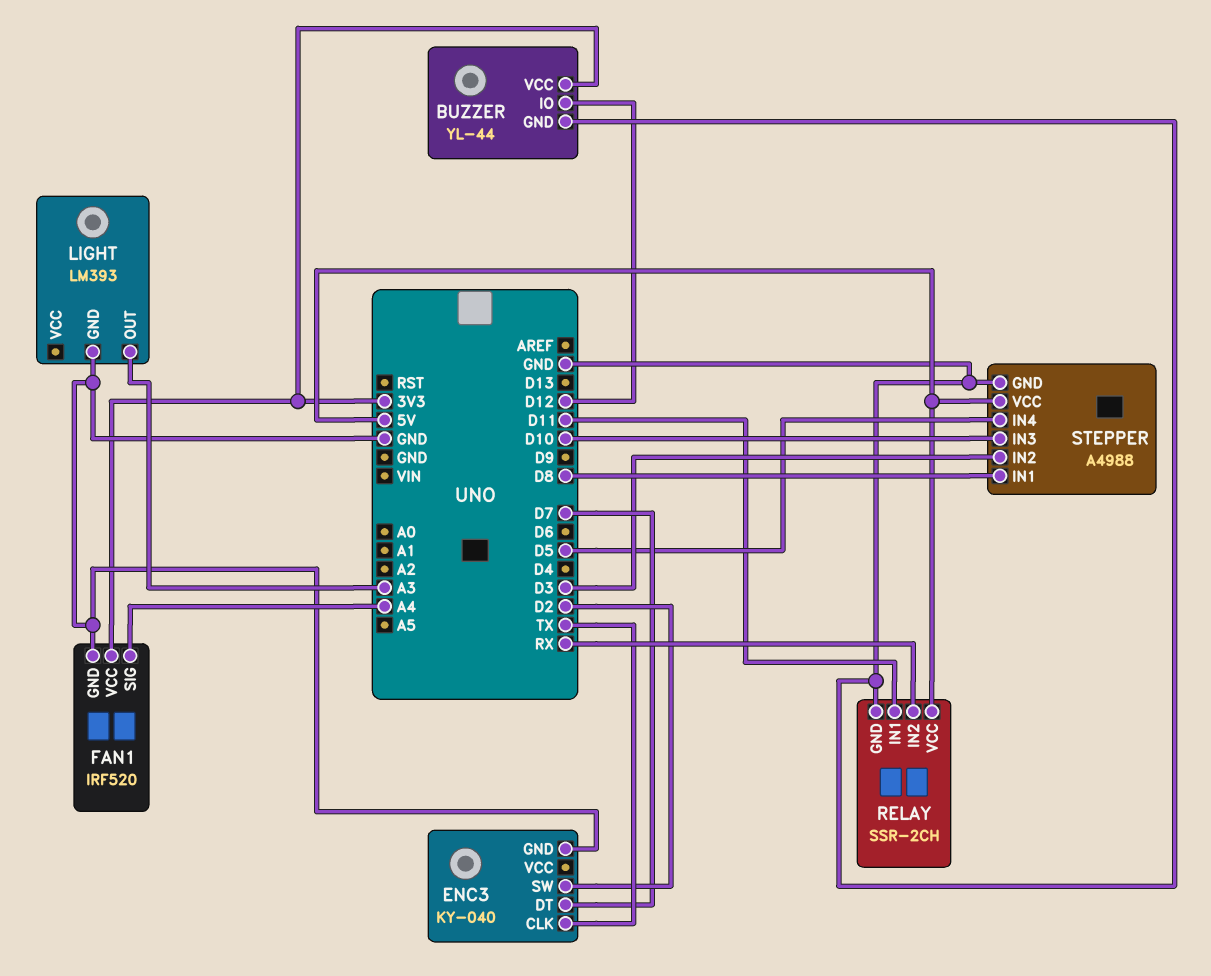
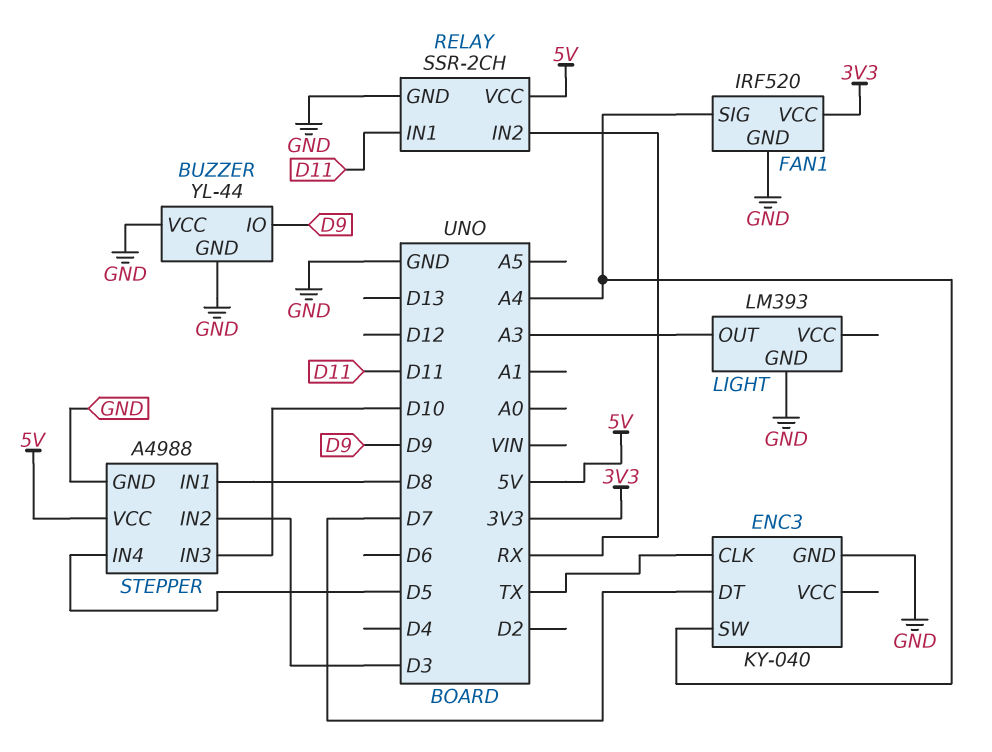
BUZZER pin IO: D12 -> D9
BUZZER pin VCC: 3V3 -> GND
ENC3 pin SW: D2 -> A4

